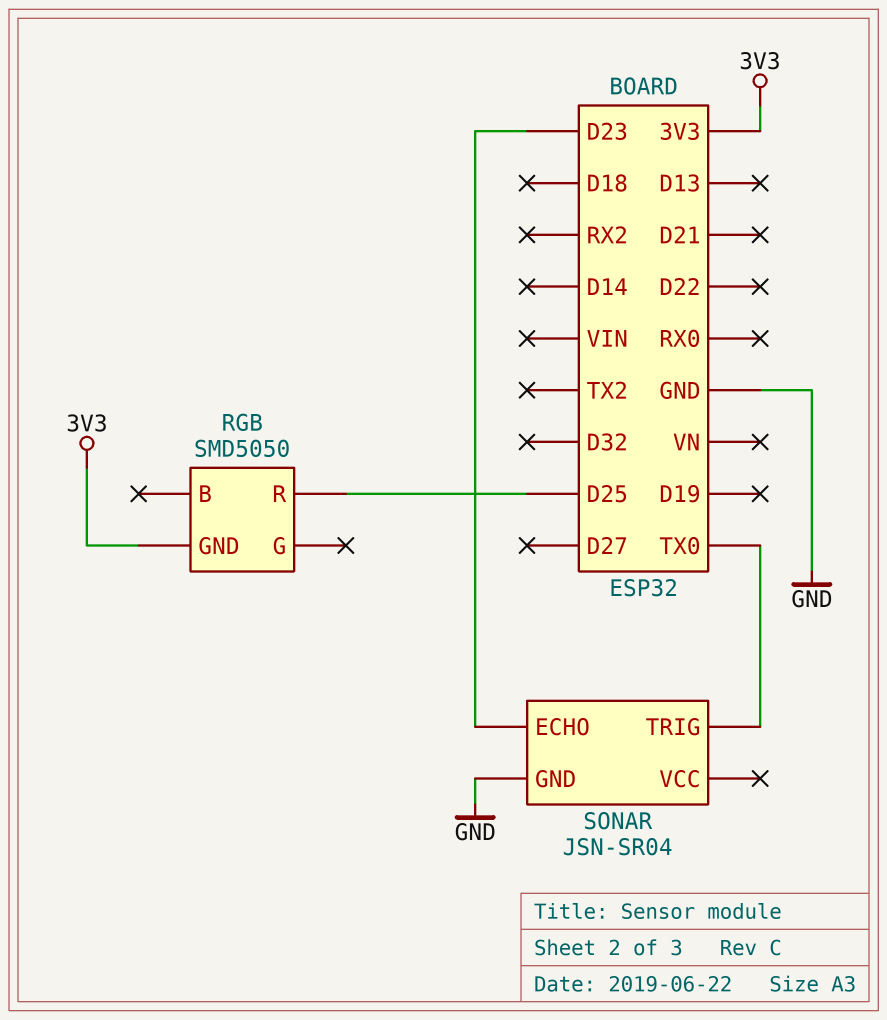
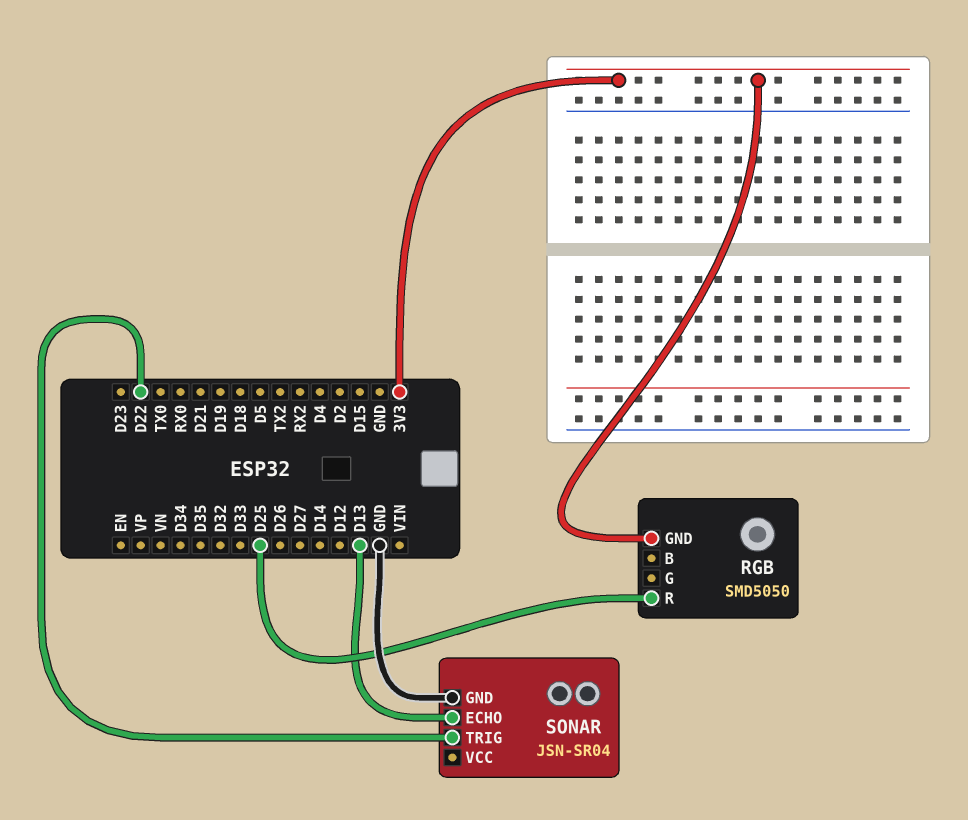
SONAR pin ECHO: D23 -> D13
SONAR pin TRIG: TX0 -> D22

